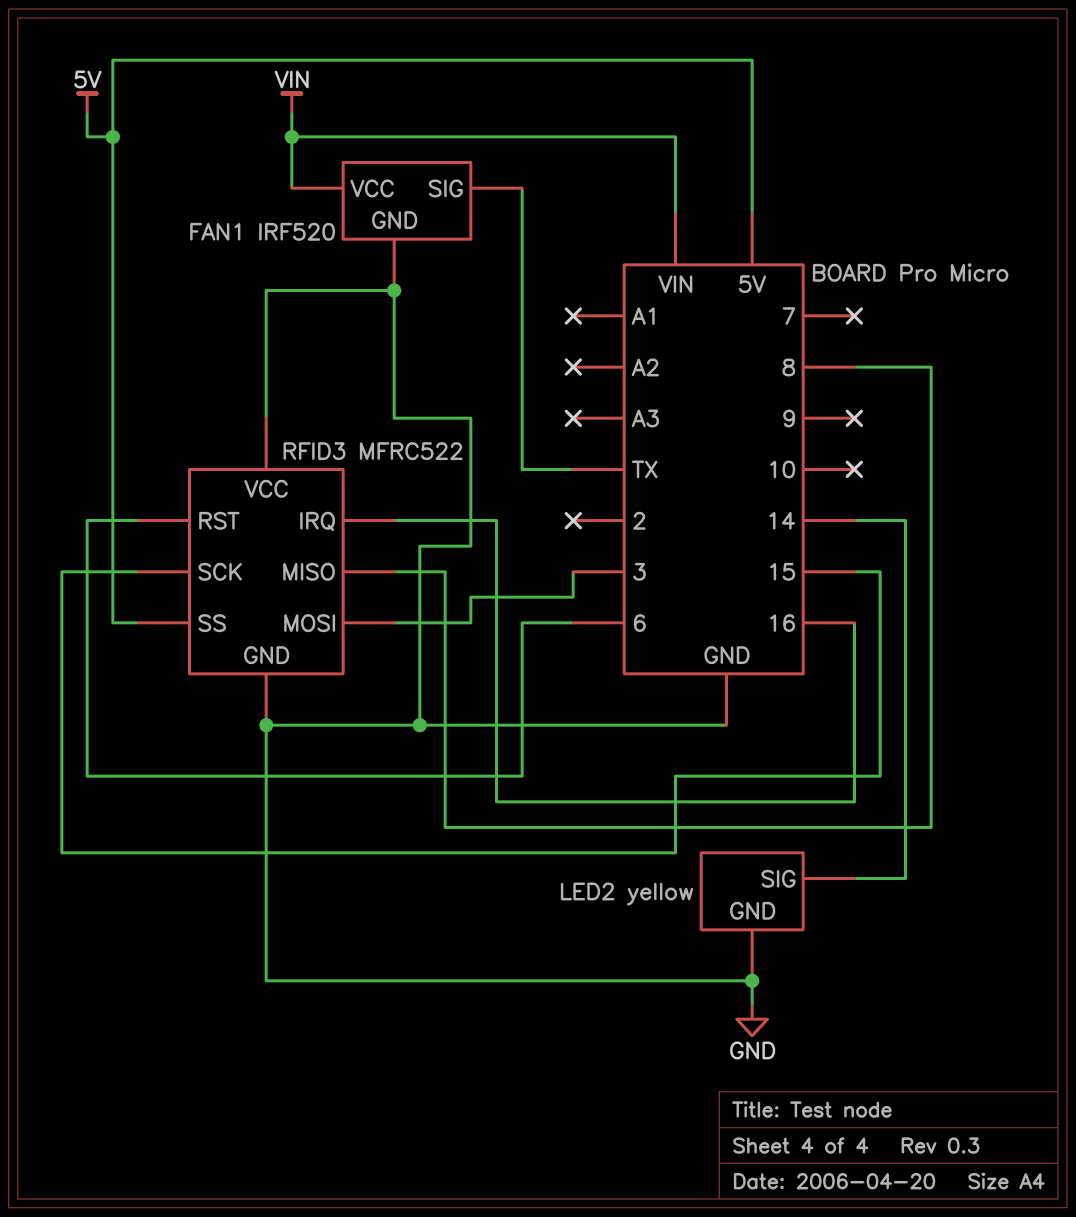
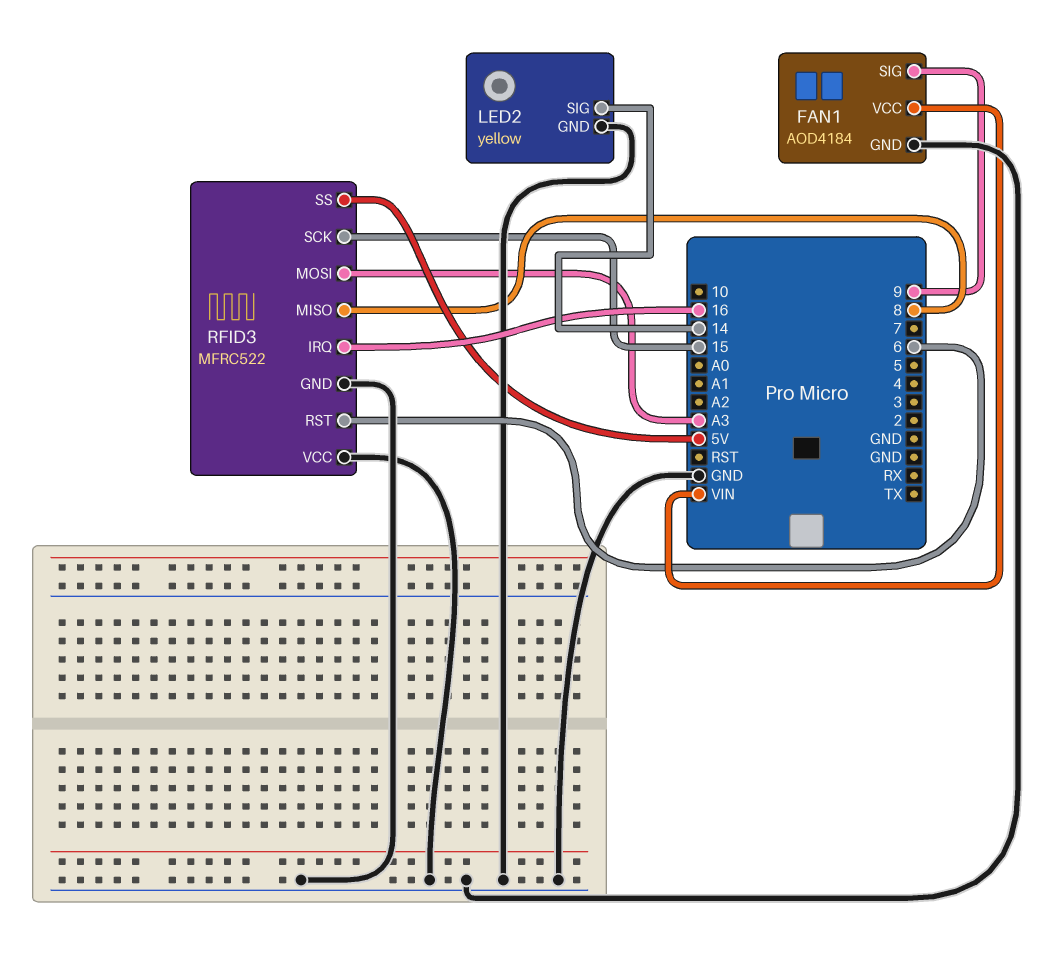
FAN1: IRF520 -> AOD4184
FAN1 pin SIG: TX -> 9
RFID3 pin MOSI: 3 -> A3

